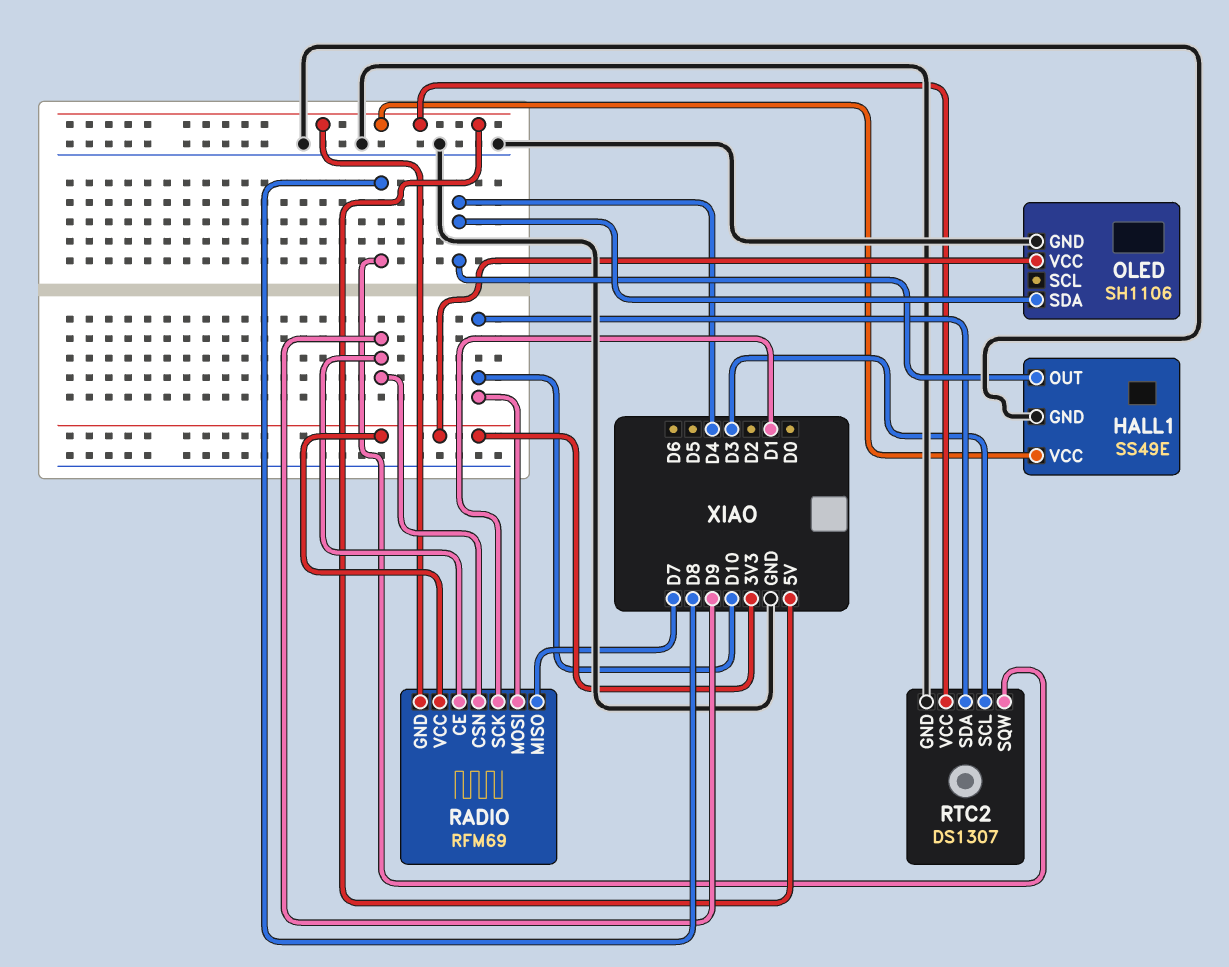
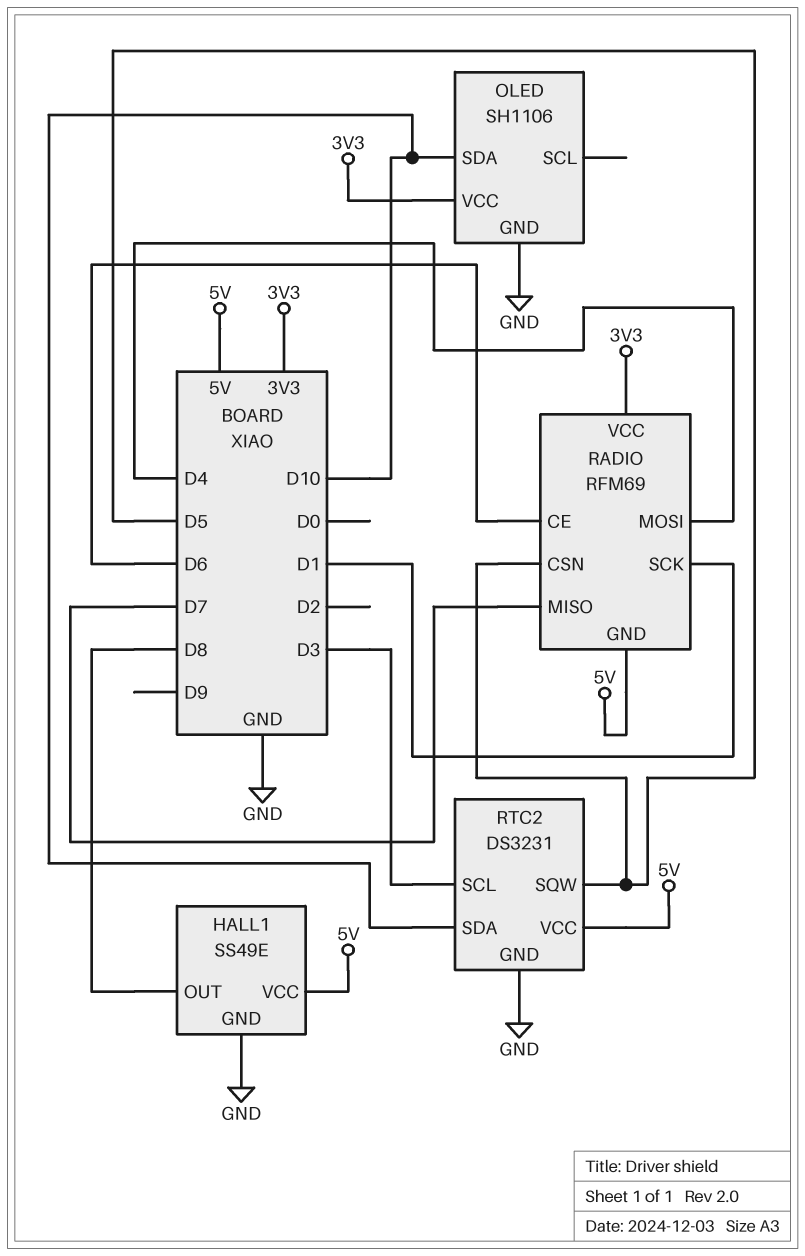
HALL1 pin OUT: D4 -> D8
OLED pin SDA: D4 -> D10
RADIO pin CE: D9 -> D6
RADIO pin CSN: D9 -> D5
RADIO pin MOSI: D10 -> D4
RTC2: DS1307 -> DS3231
RTC2 pin SQW: D8 -> D5

